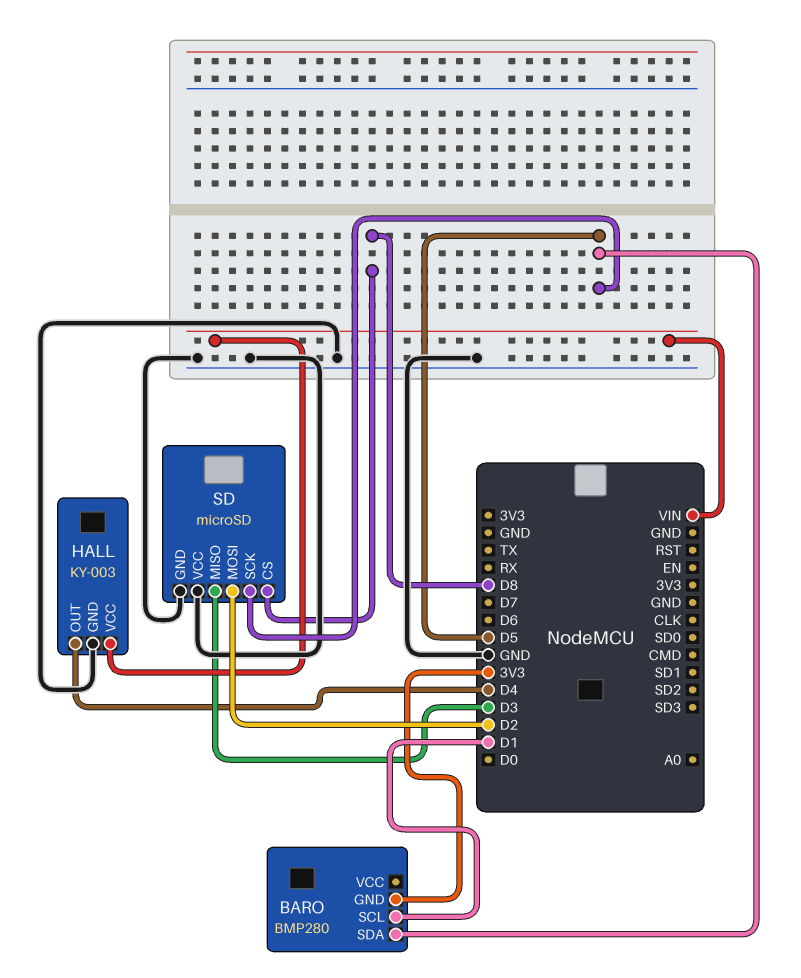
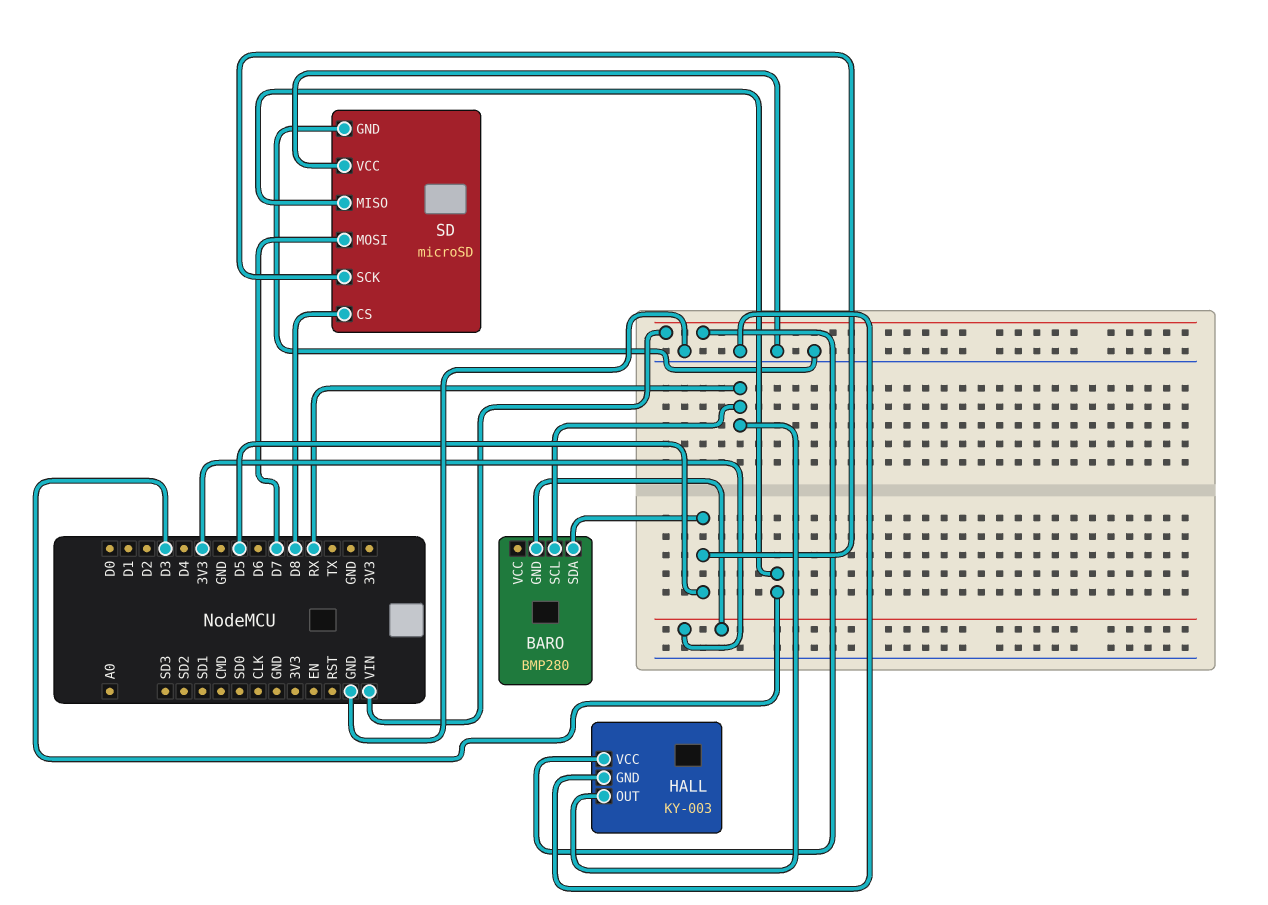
BARO pin SCL: D1 -> RX
HALL pin OUT: D4 -> RX
SD pin MOSI: D2 -> D7

